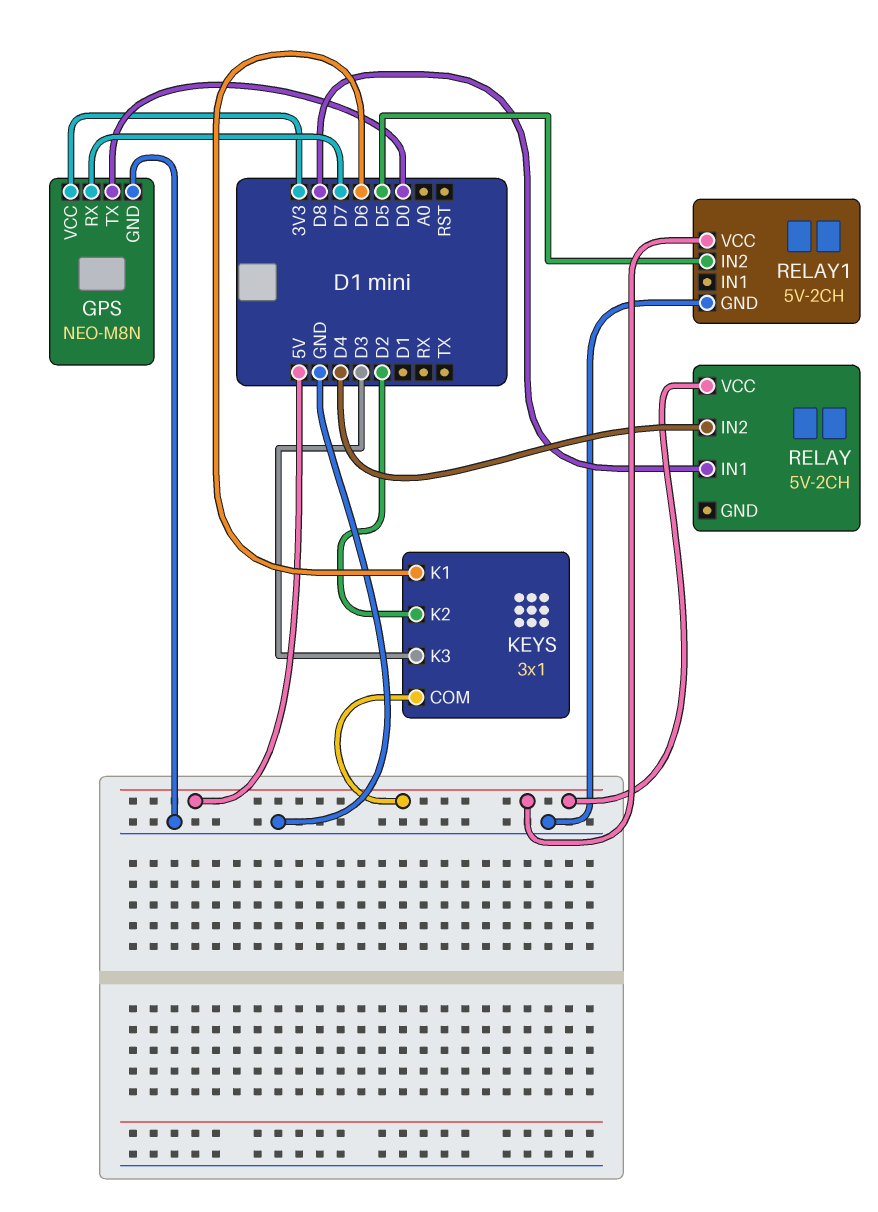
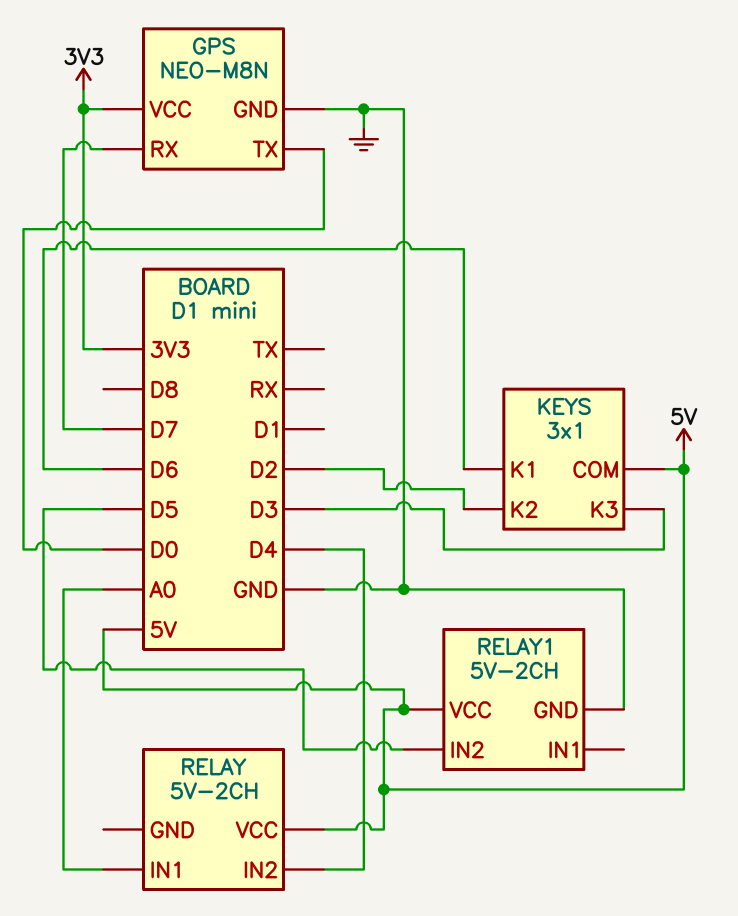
RELAY pin IN1: D8 -> A0

